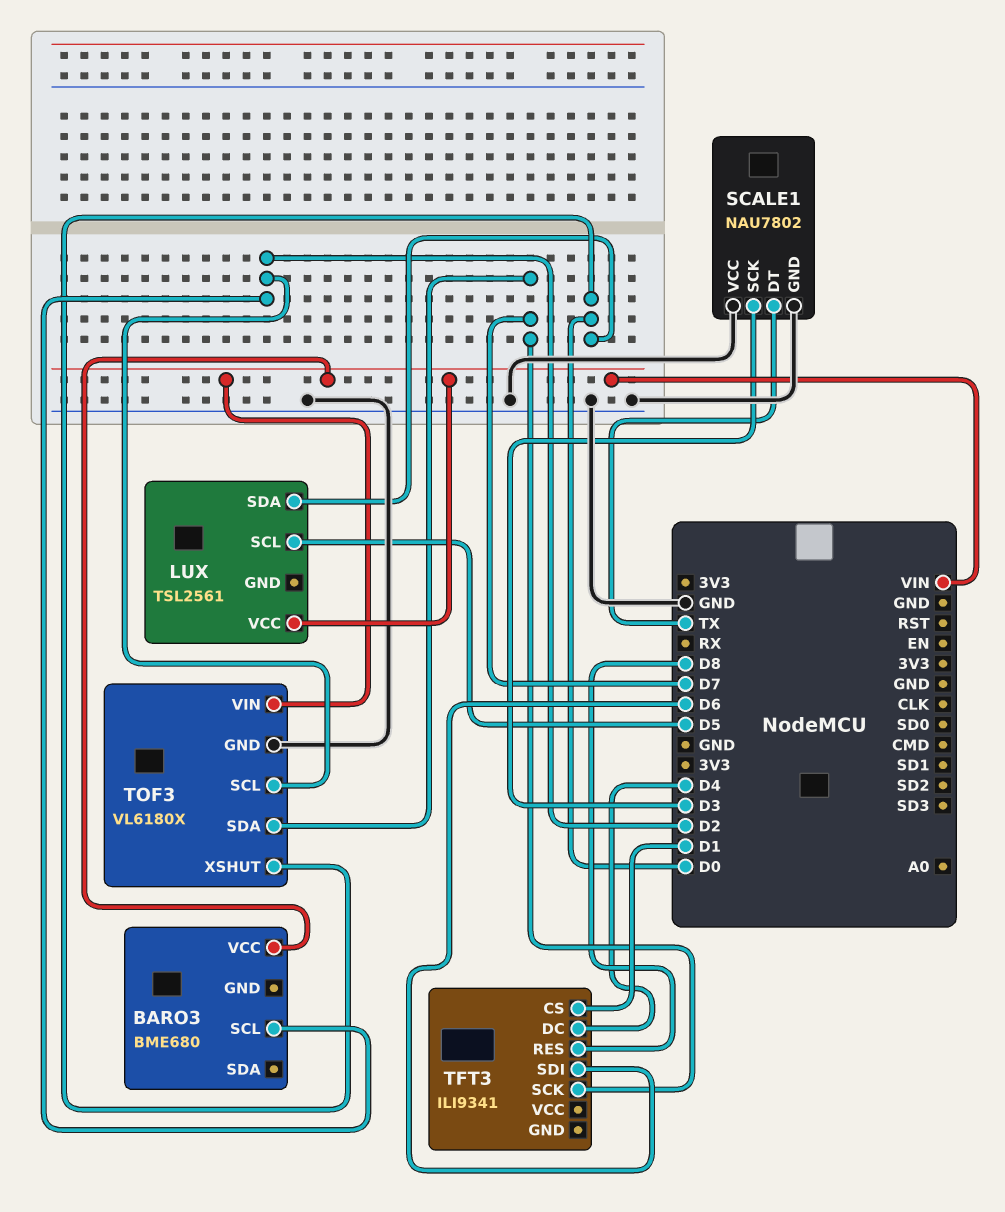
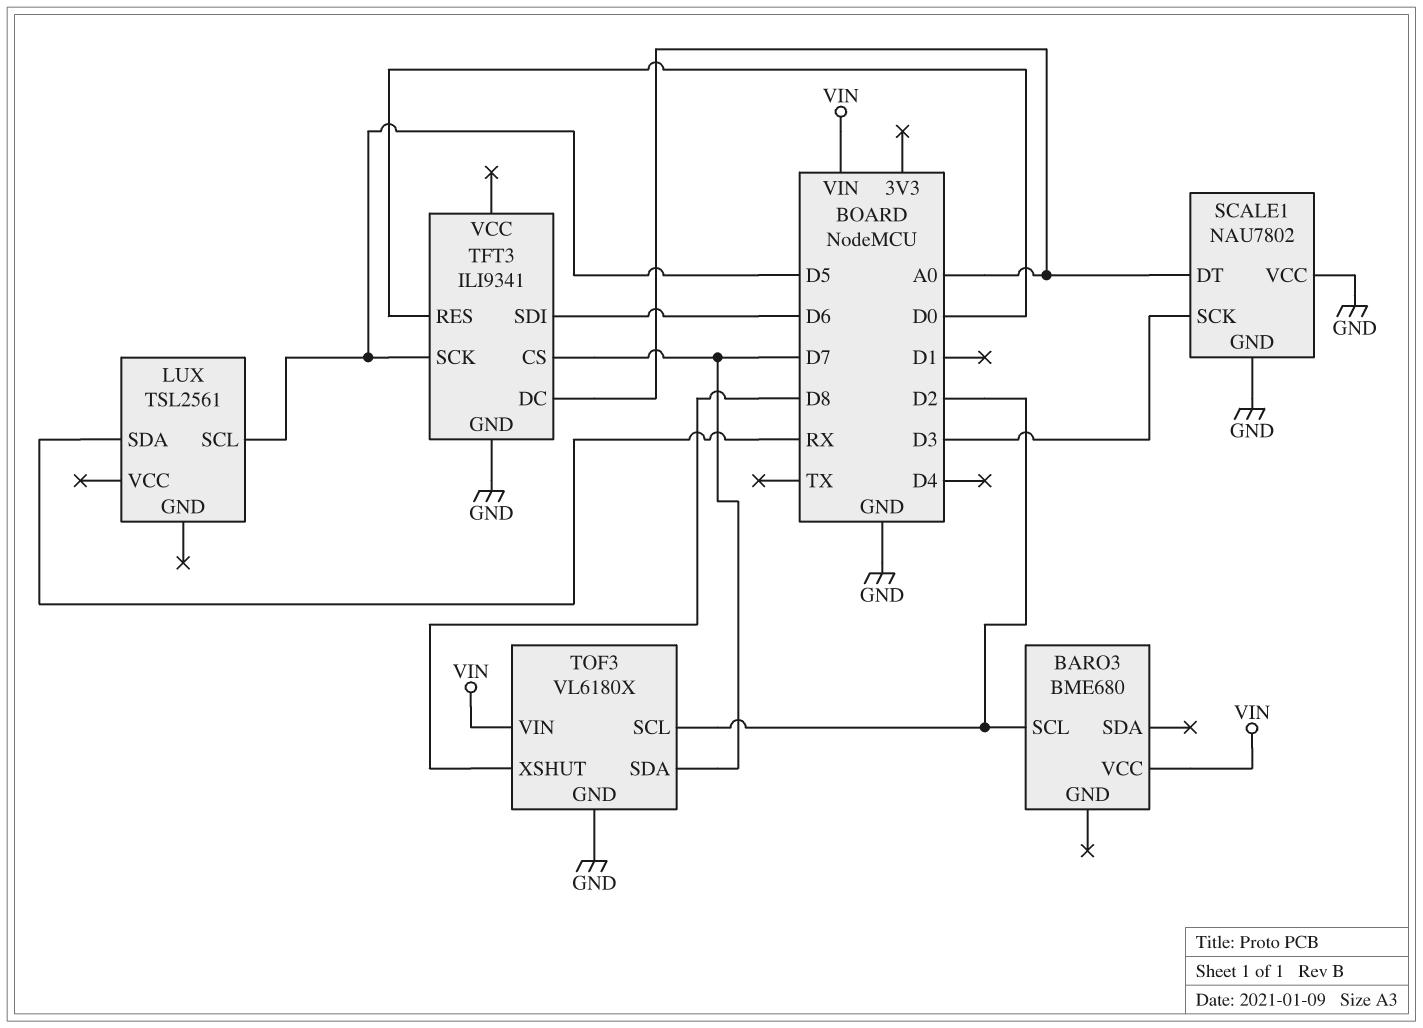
LUX pin SDA: D0 -> RX
LUX pin VCC: VIN -> none
SCALE1 pin DT: TX -> A0
TFT3 pin CS: D1 -> D7
TFT3 pin DC: D4 -> A0
TFT3 pin GND: none -> GND
TFT3 pin RES: D8 -> D0
TFT3 pin SCK: D7 -> D5
TOF3 pin XSHUT: D0 -> D8

